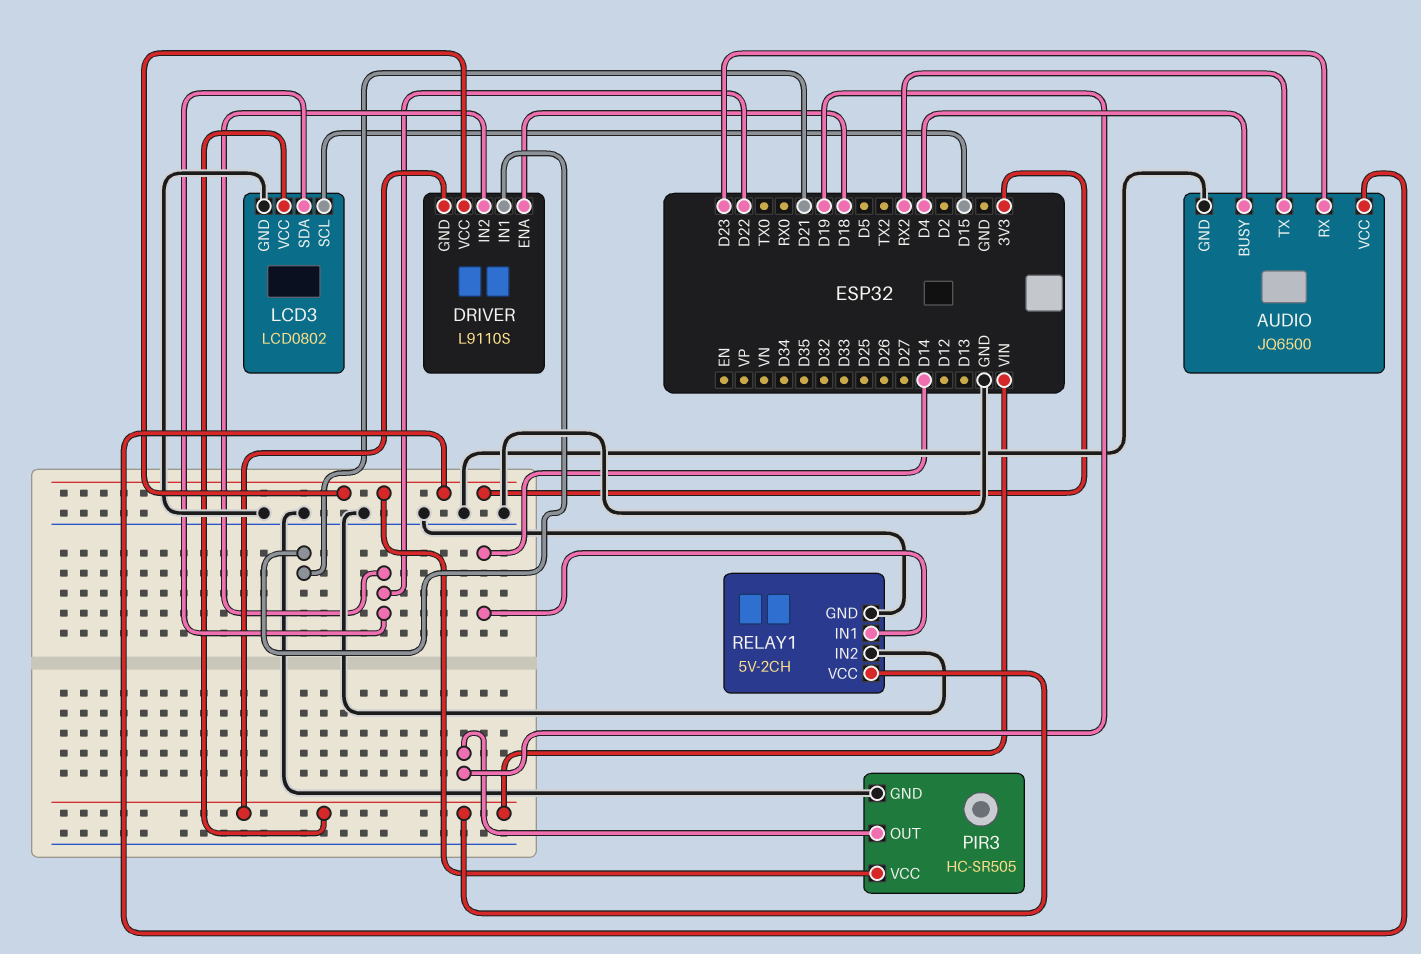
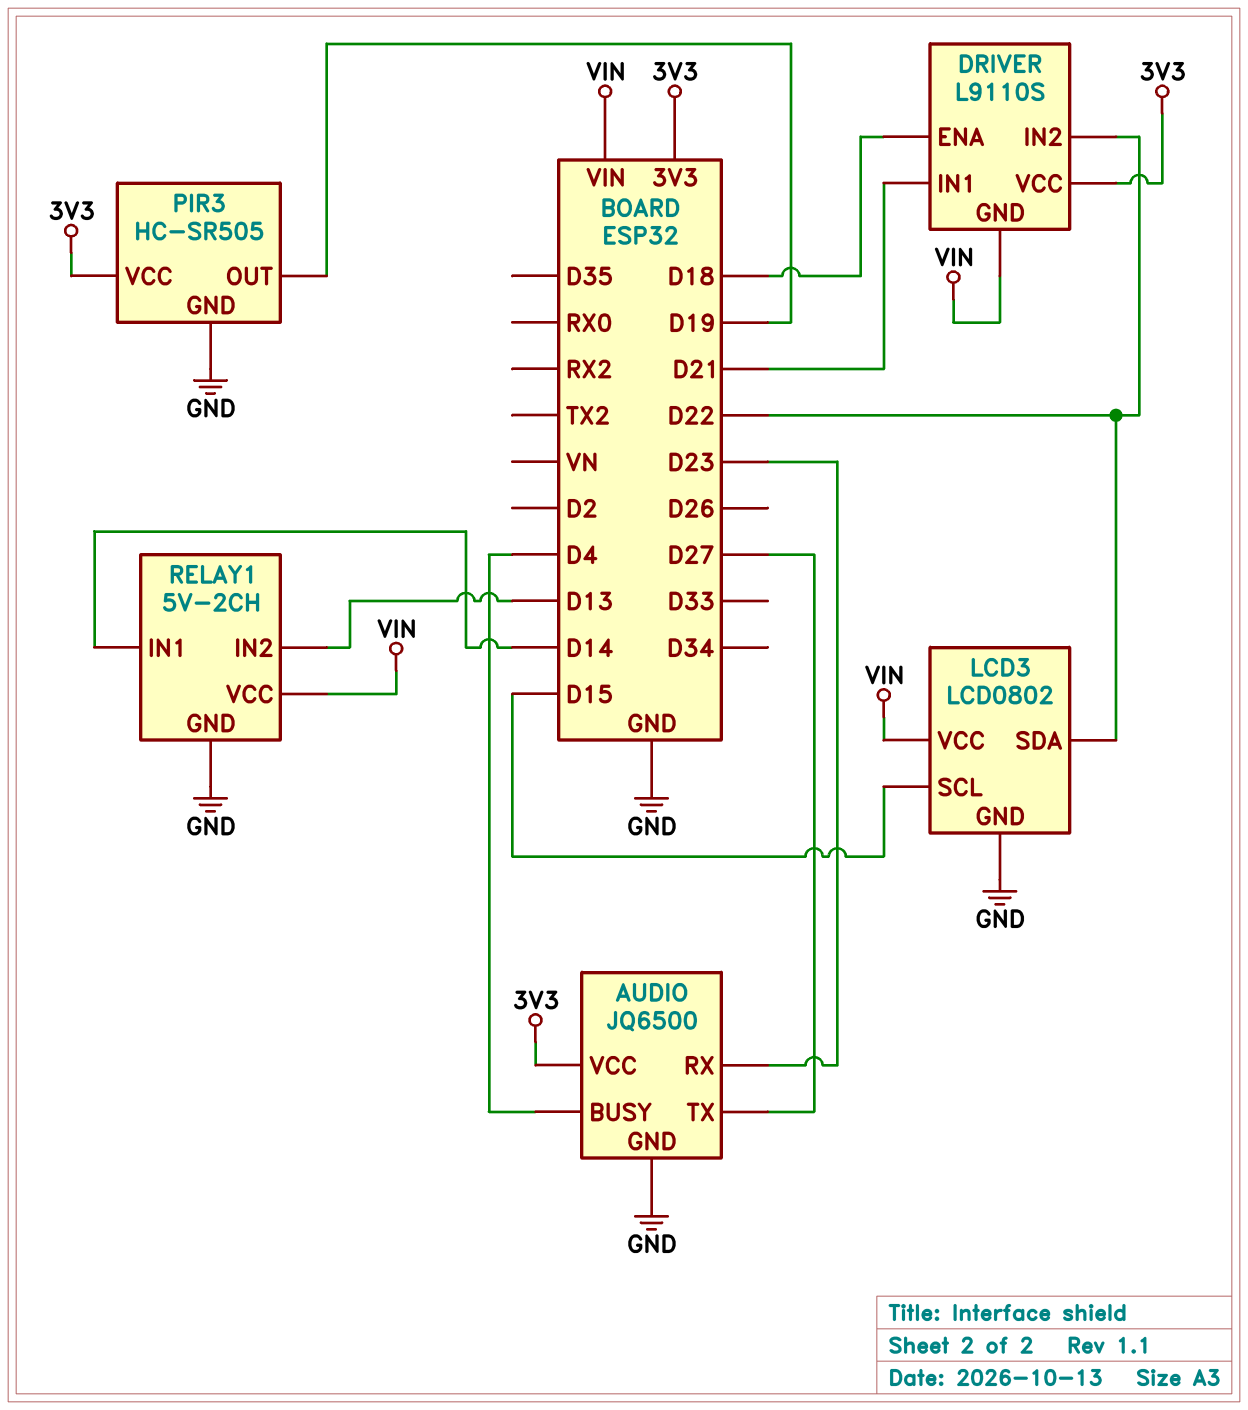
AUDIO pin TX: RX2 -> D27
RELAY1 pin IN2: GND -> D13

